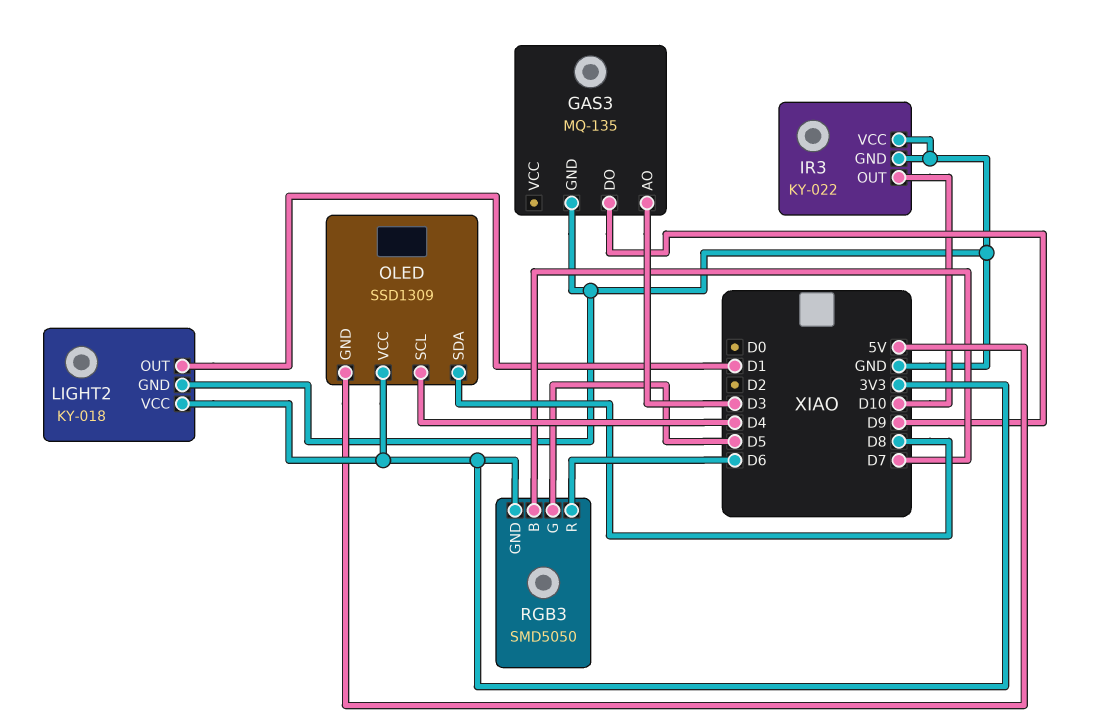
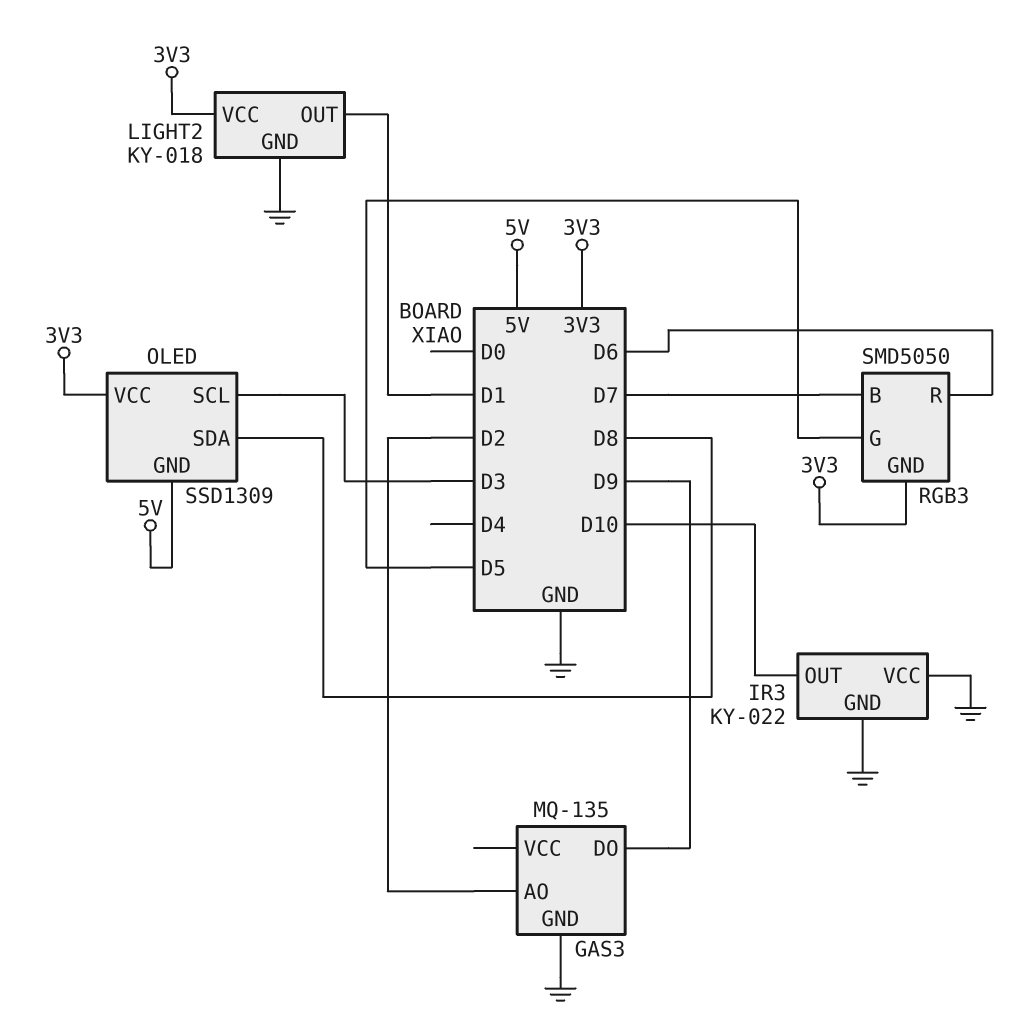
GAS3 pin AO: D3 -> D2
OLED pin SCL: D4 -> D3

